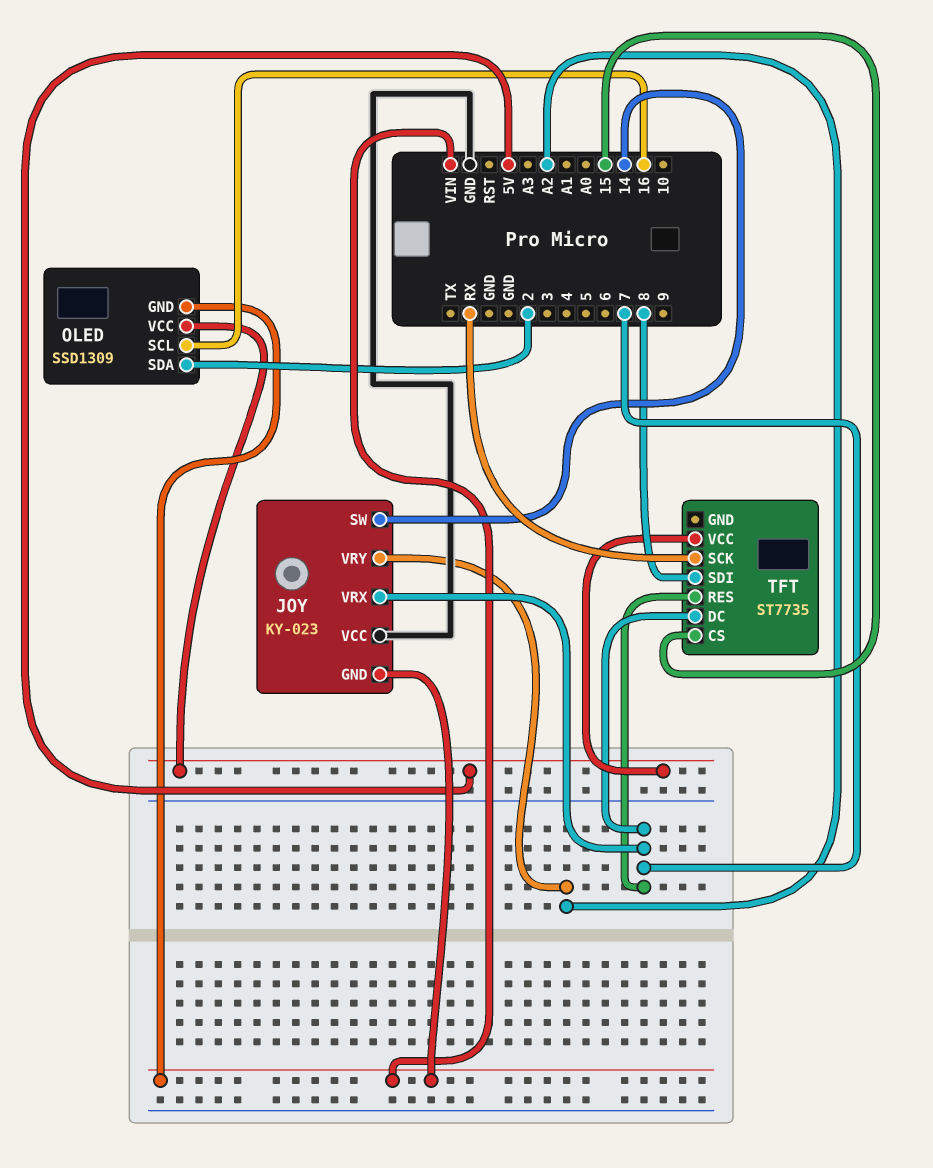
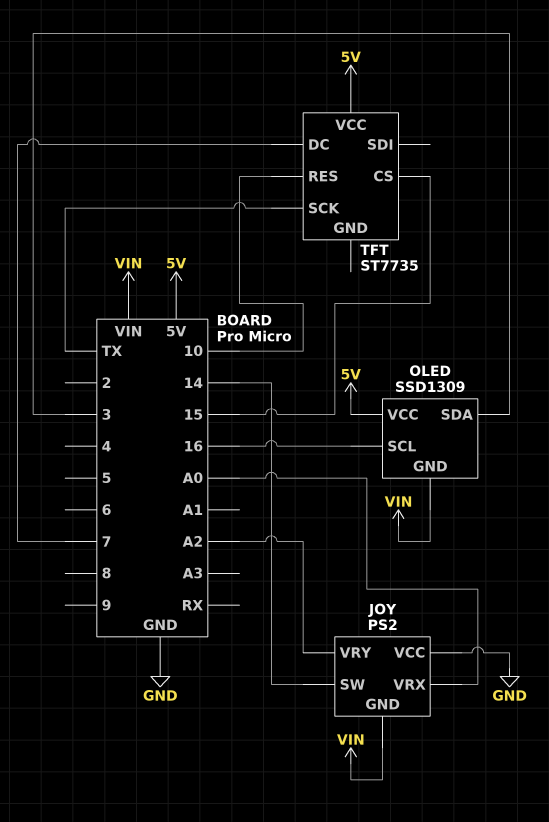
JOY: KY-023 -> PS2
JOY pin VRX: 7 -> A0
OLED pin SDA: 2 -> 3
TFT pin RES: 7 -> 10
TFT pin SCK: RX -> TX
TFT pin SDI: 8 -> none

